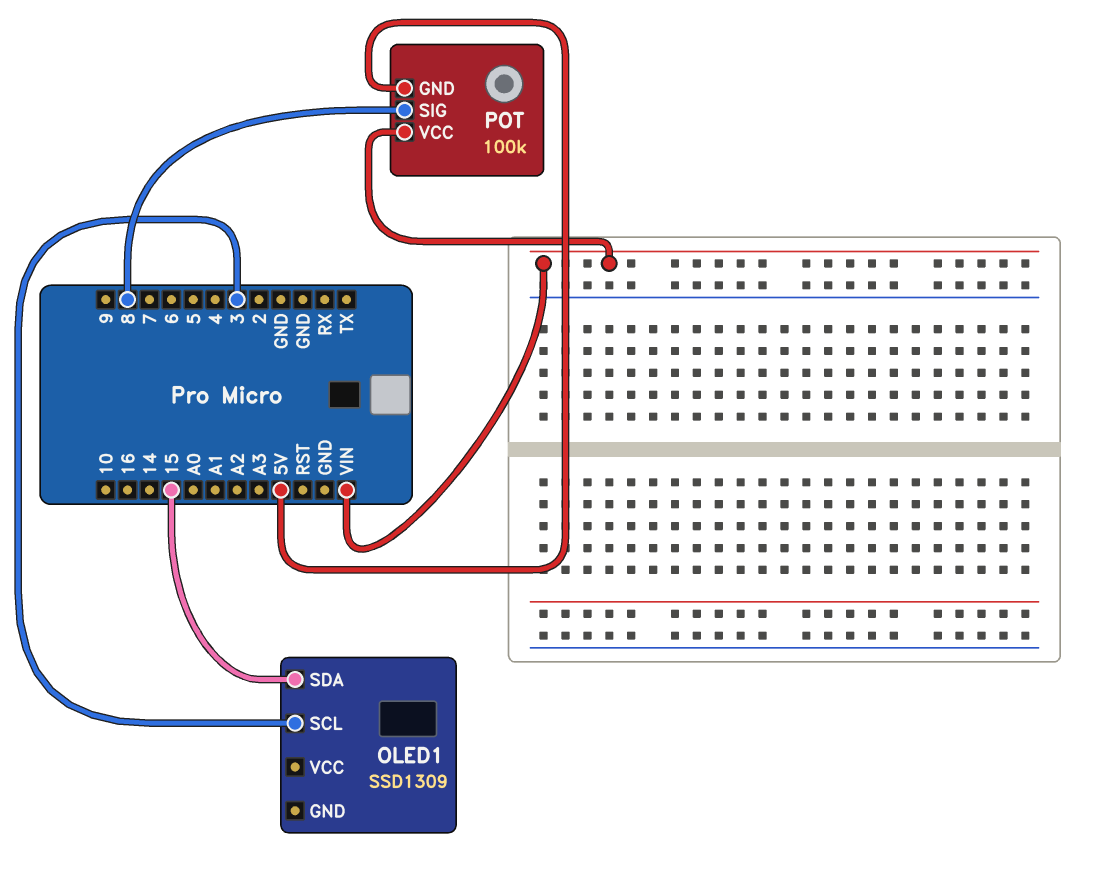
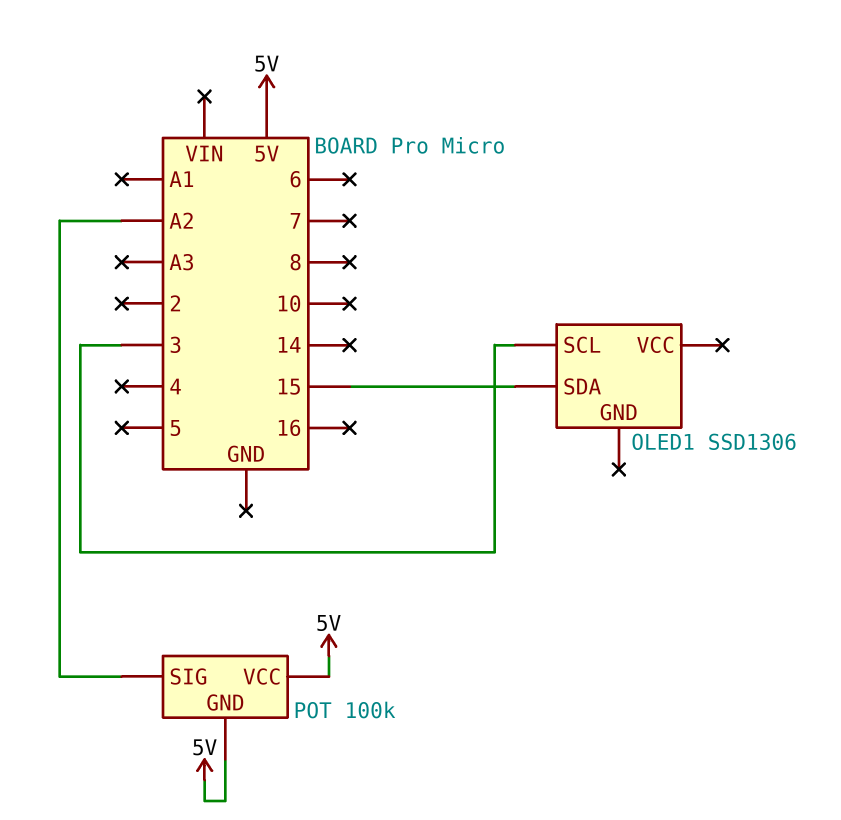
OLED1: SSD1309 -> SSD1306
POT pin SIG: 8 -> A2
POT pin VCC: VIN -> 5V

